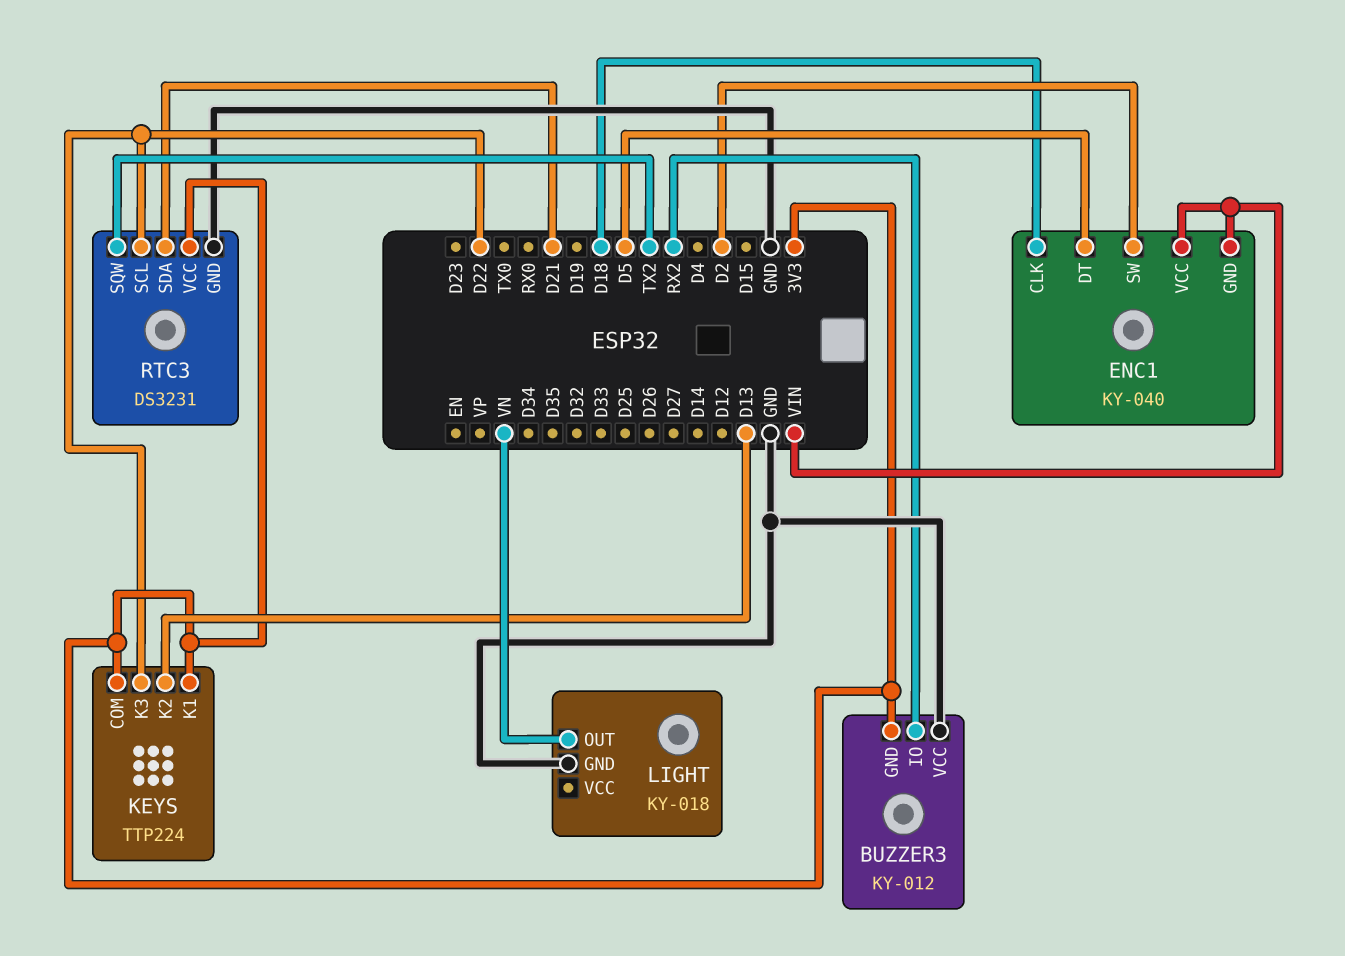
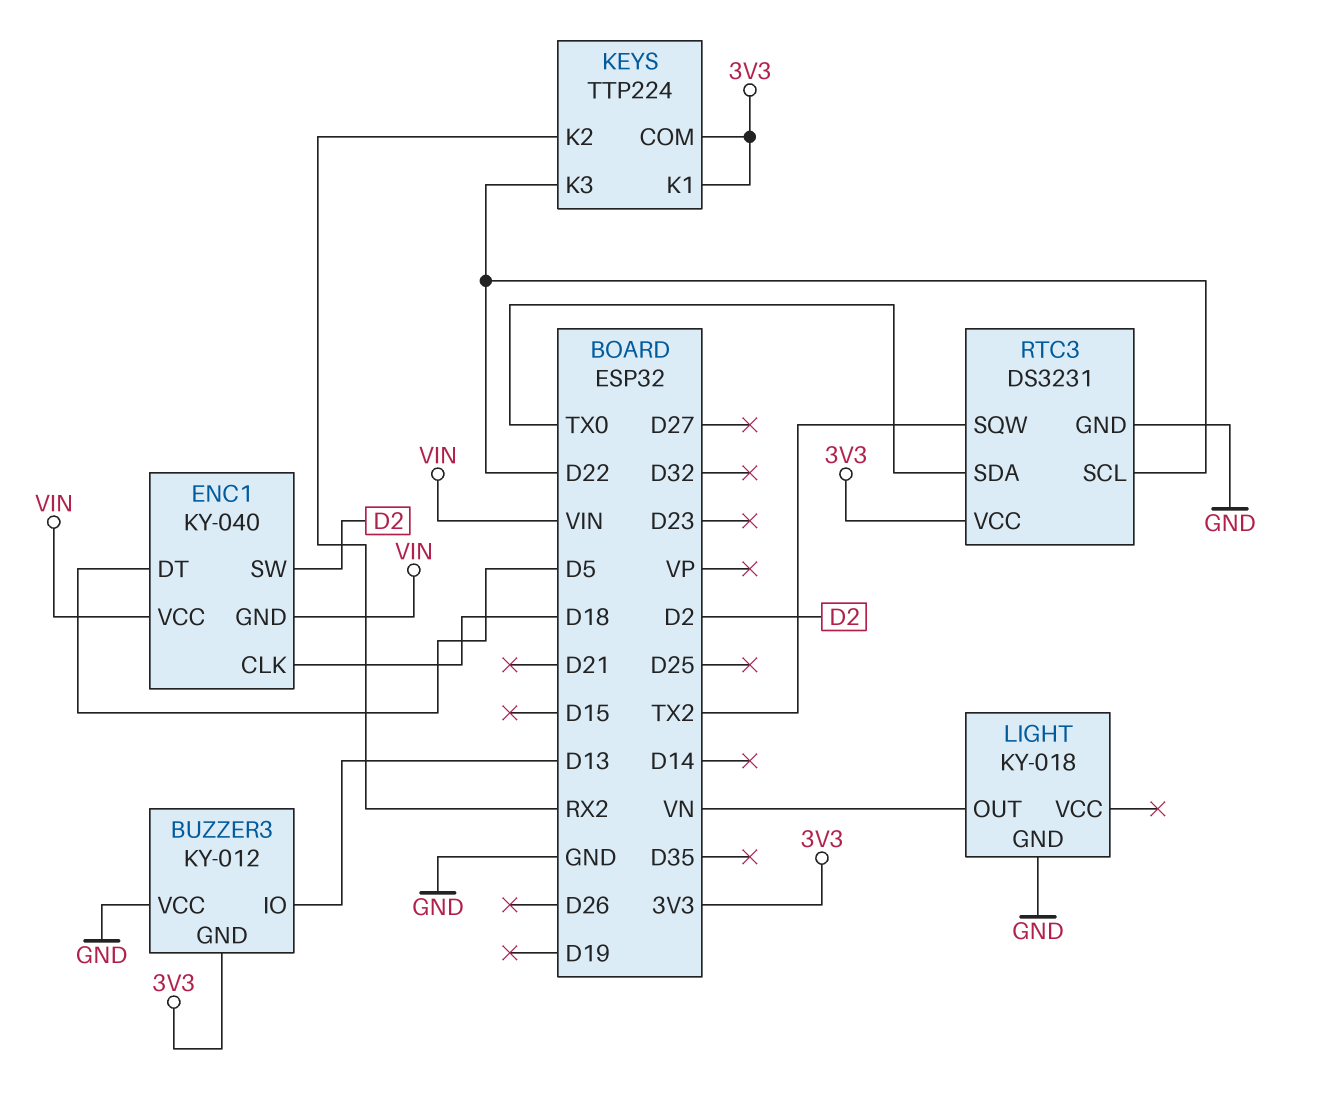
BUZZER3 pin IO: RX2 -> D13
KEYS pin K2: D13 -> RX2
RTC3 pin SDA: D21 -> TX0

